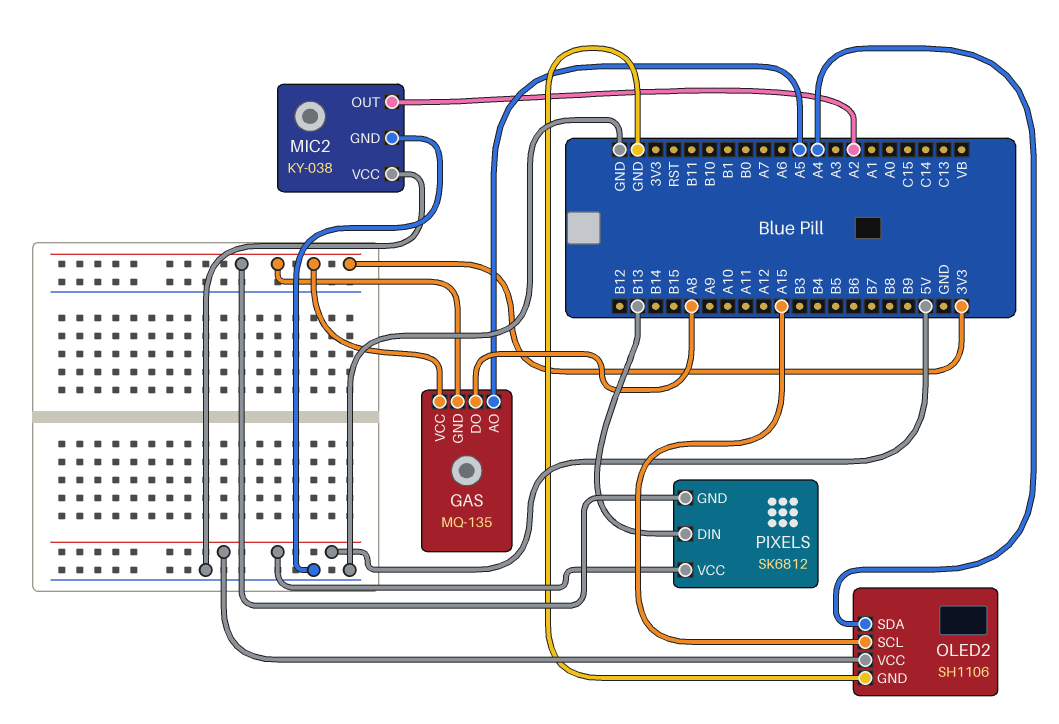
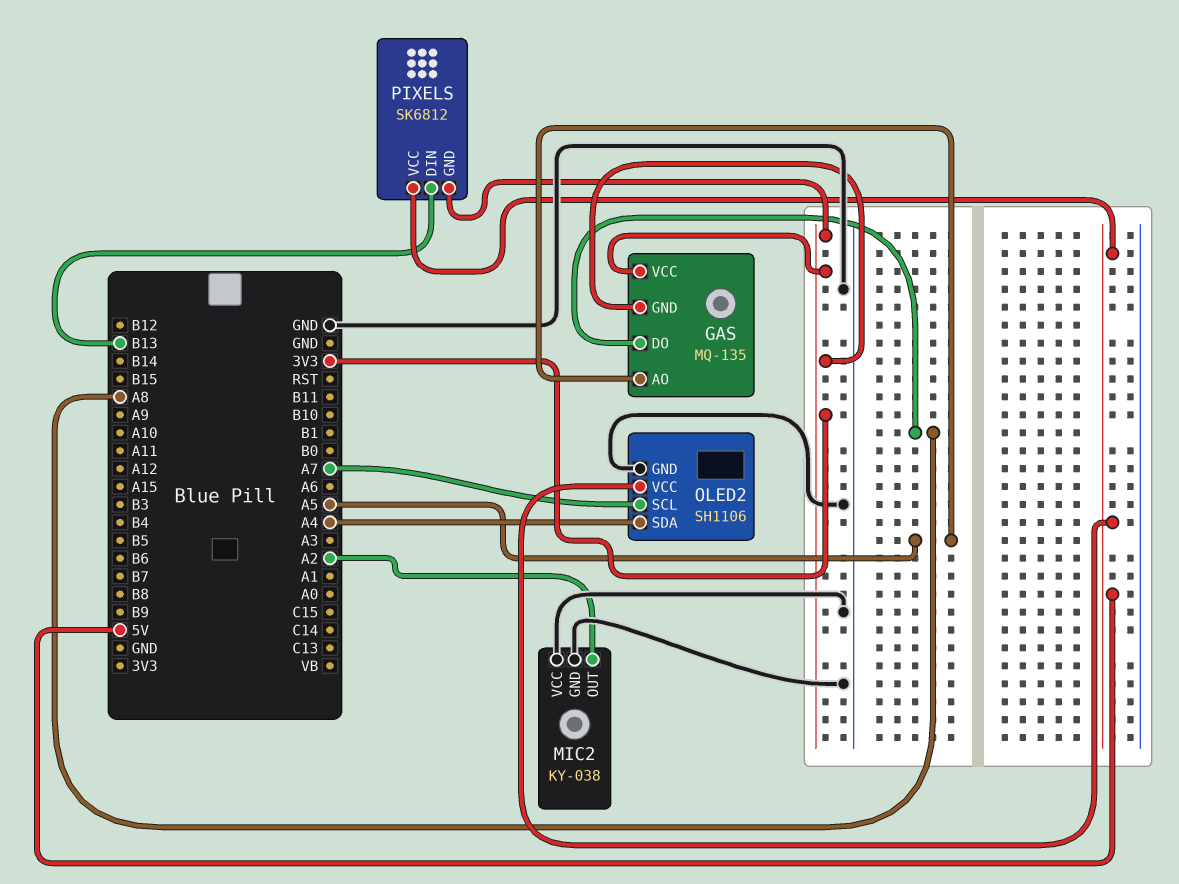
OLED2 pin SCL: A15 -> A7

